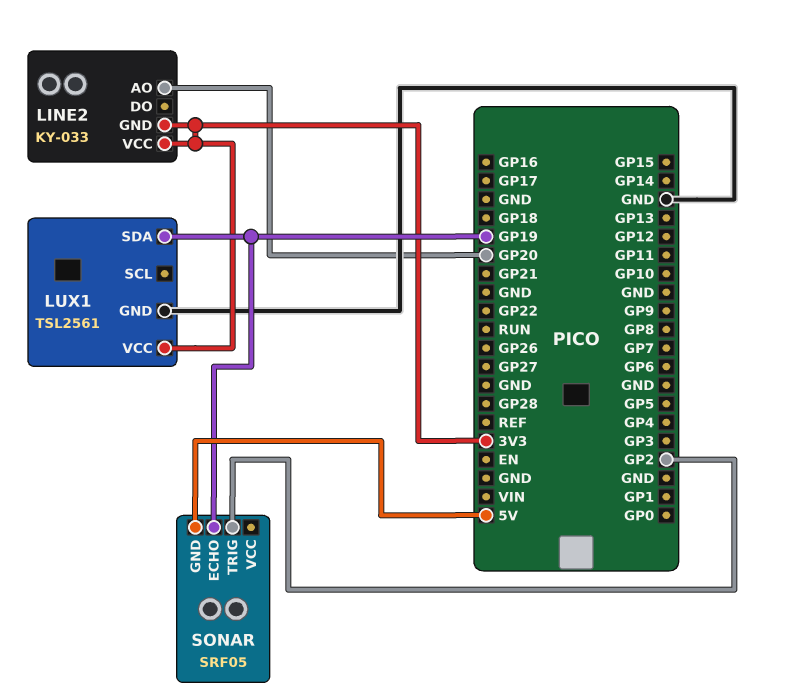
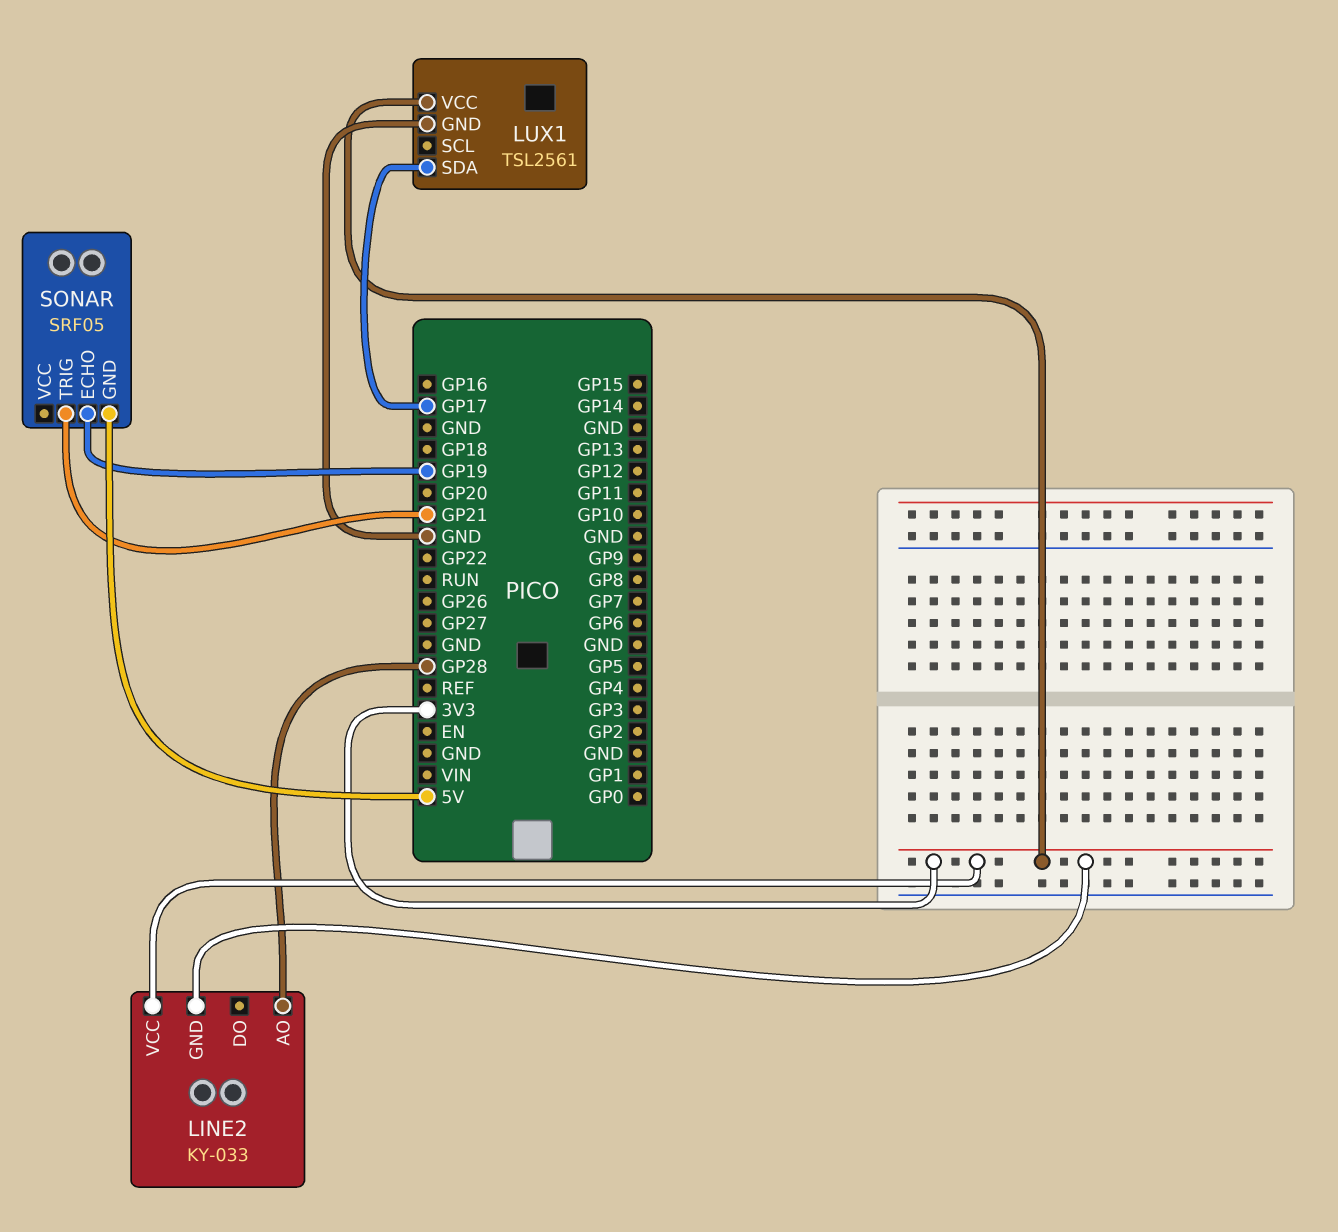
LINE2 pin AO: GP20 -> GP28
LUX1 pin SDA: GP19 -> GP17
SONAR pin TRIG: GP2 -> GP21

